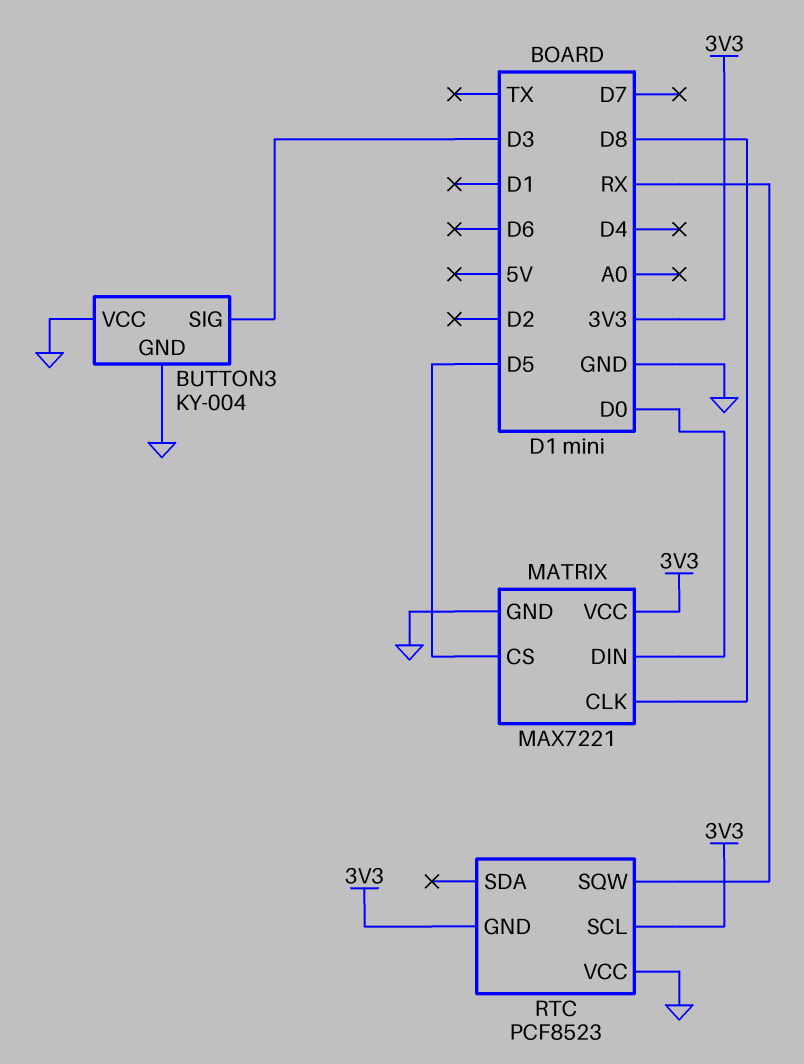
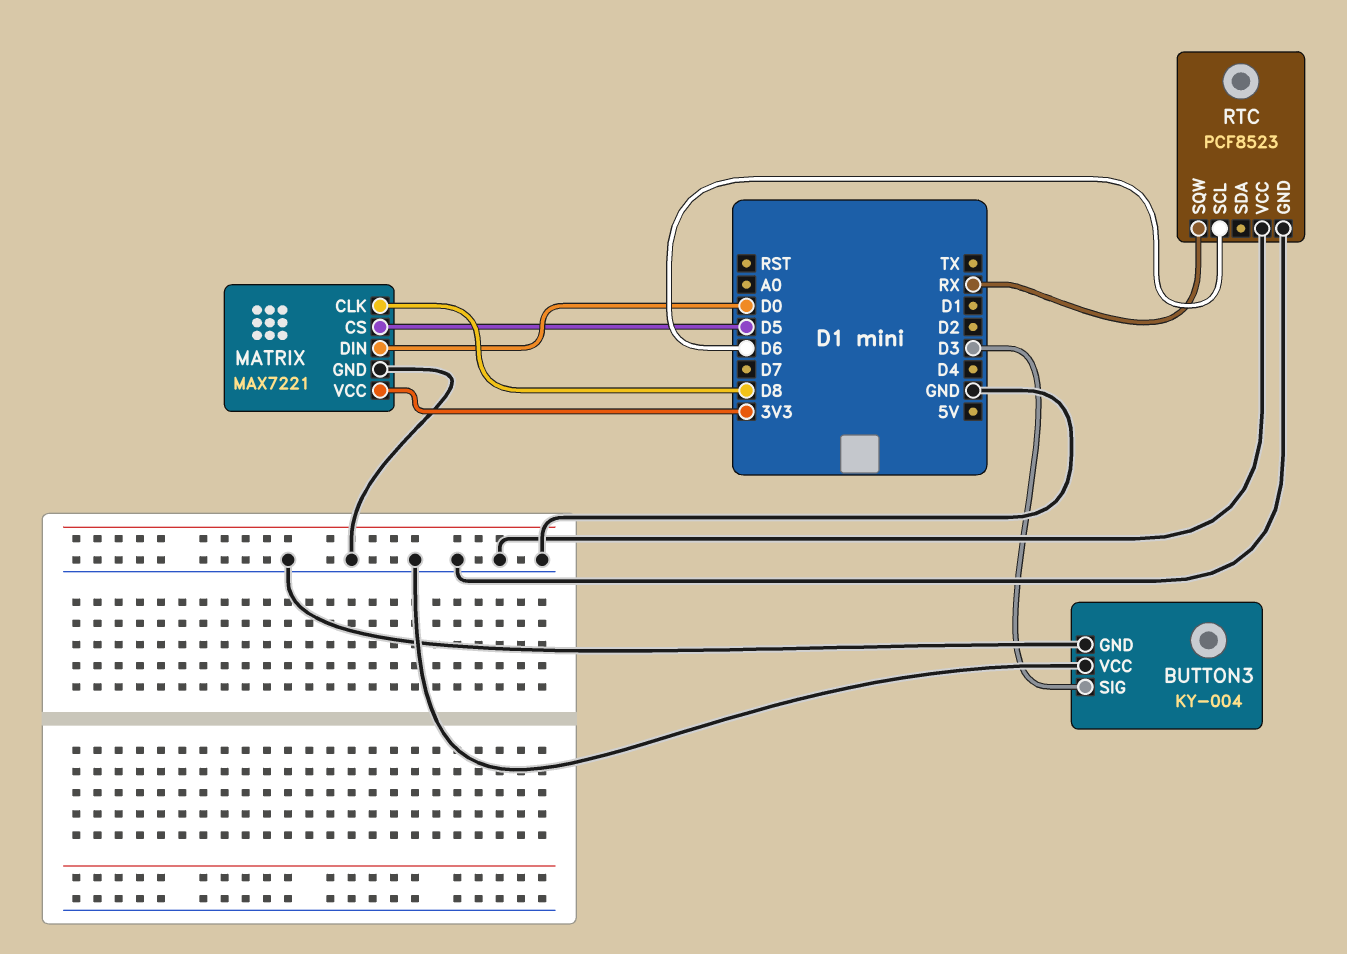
RTC pin GND: 3V3 -> GND
RTC pin SCL: 3V3 -> D6

